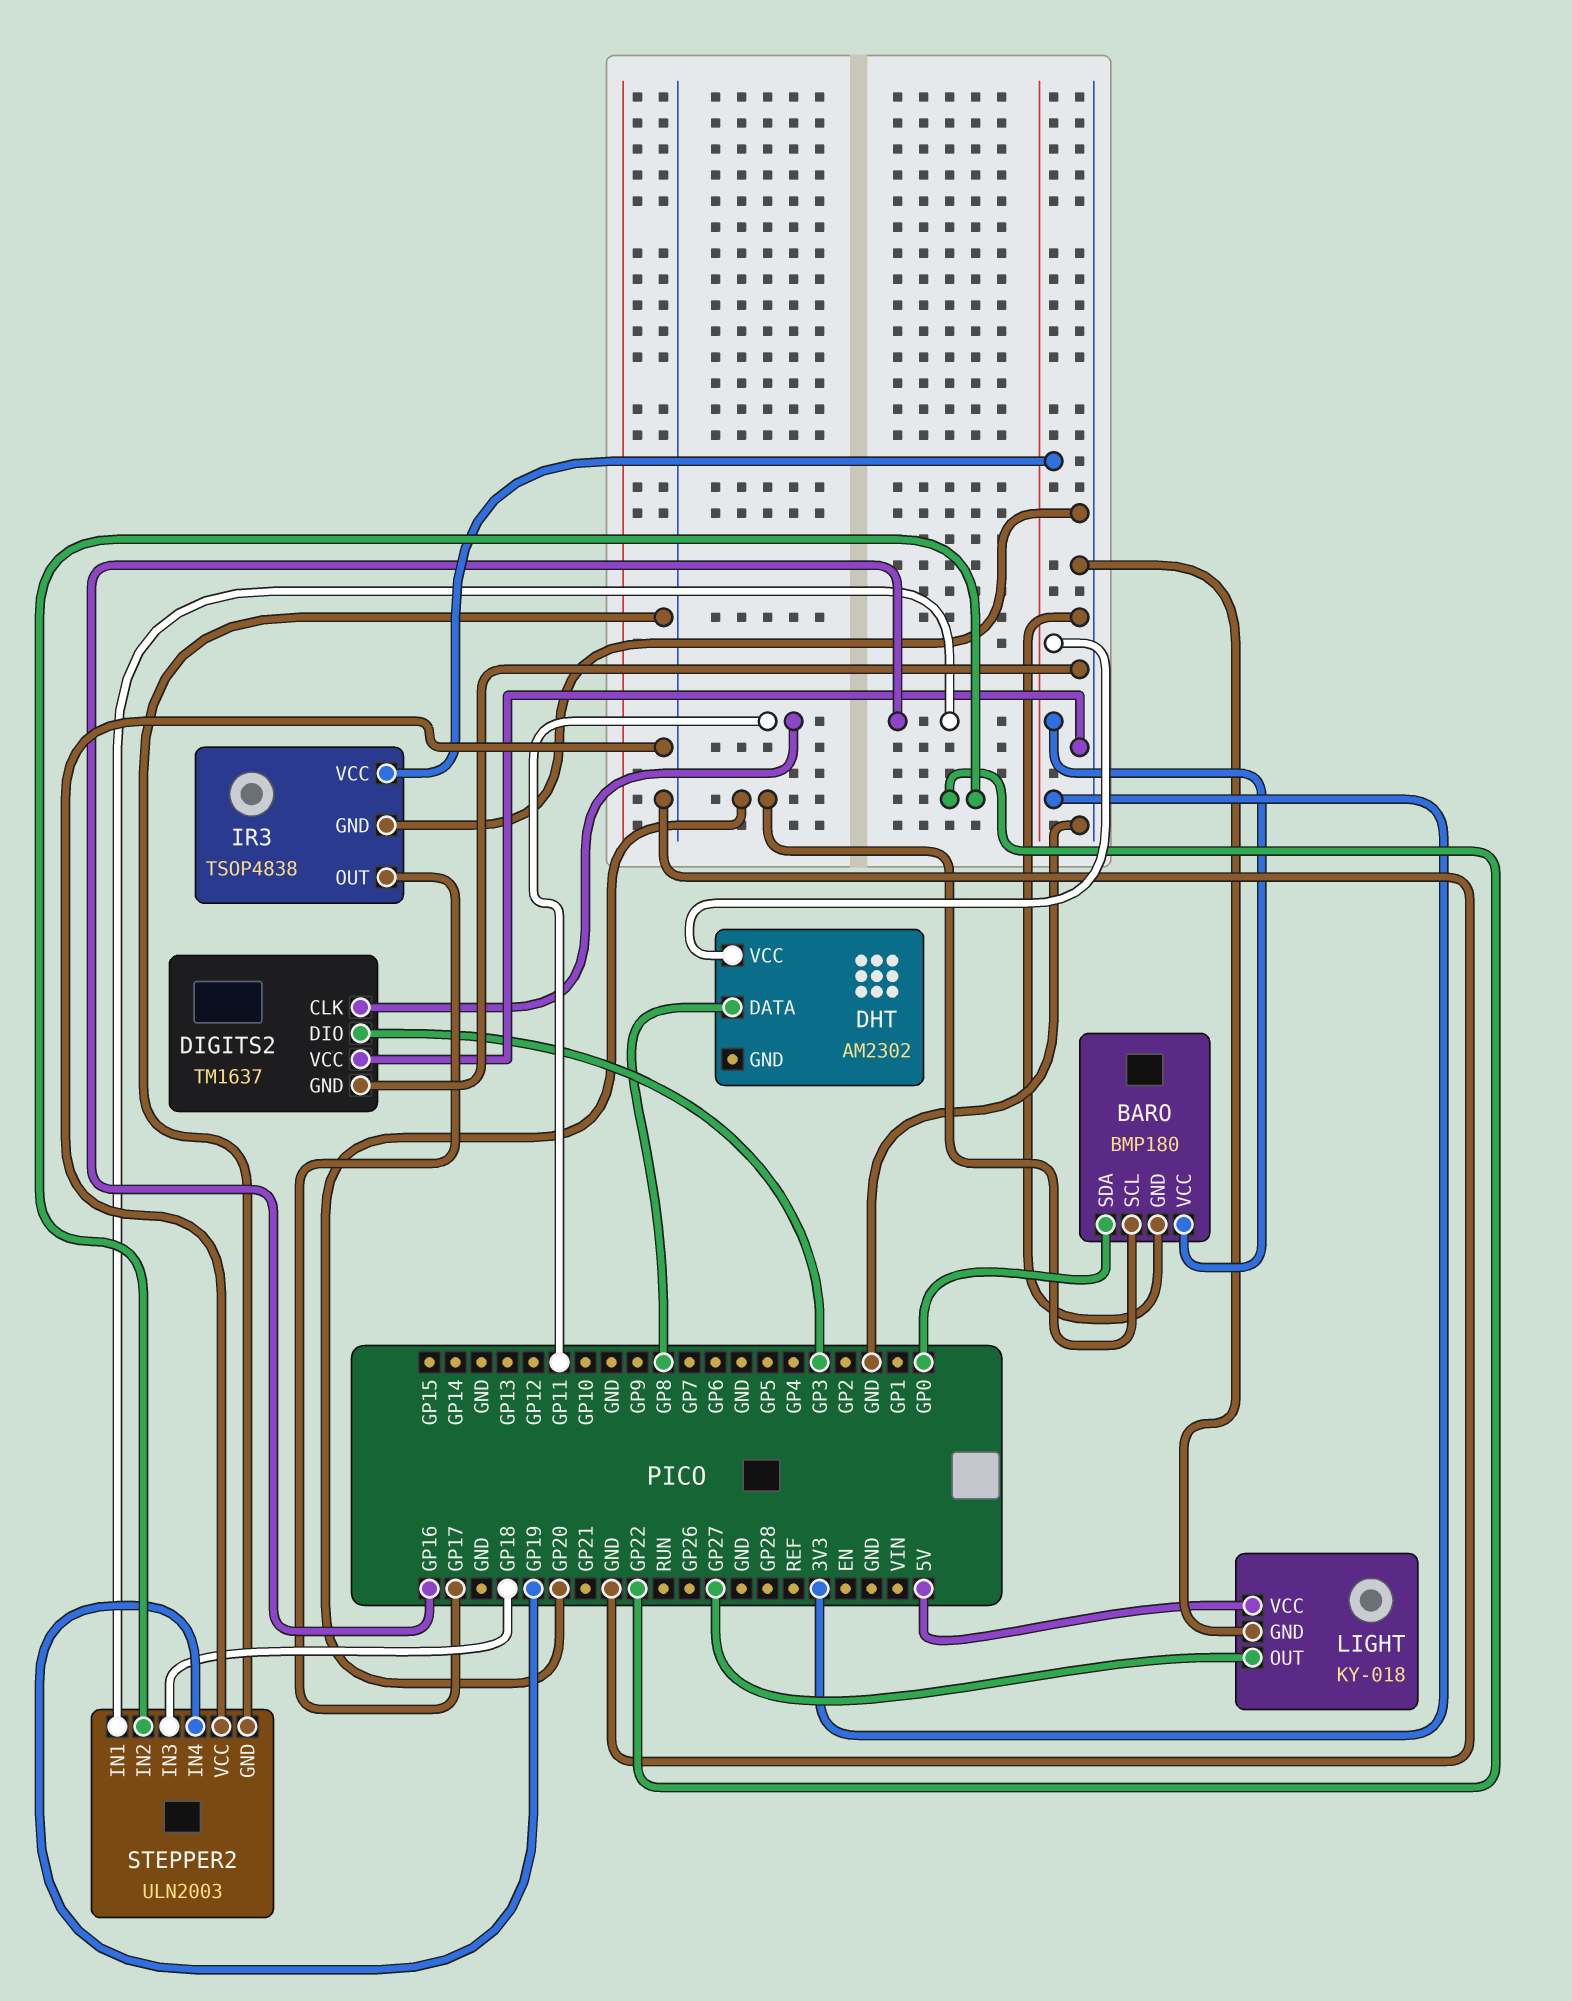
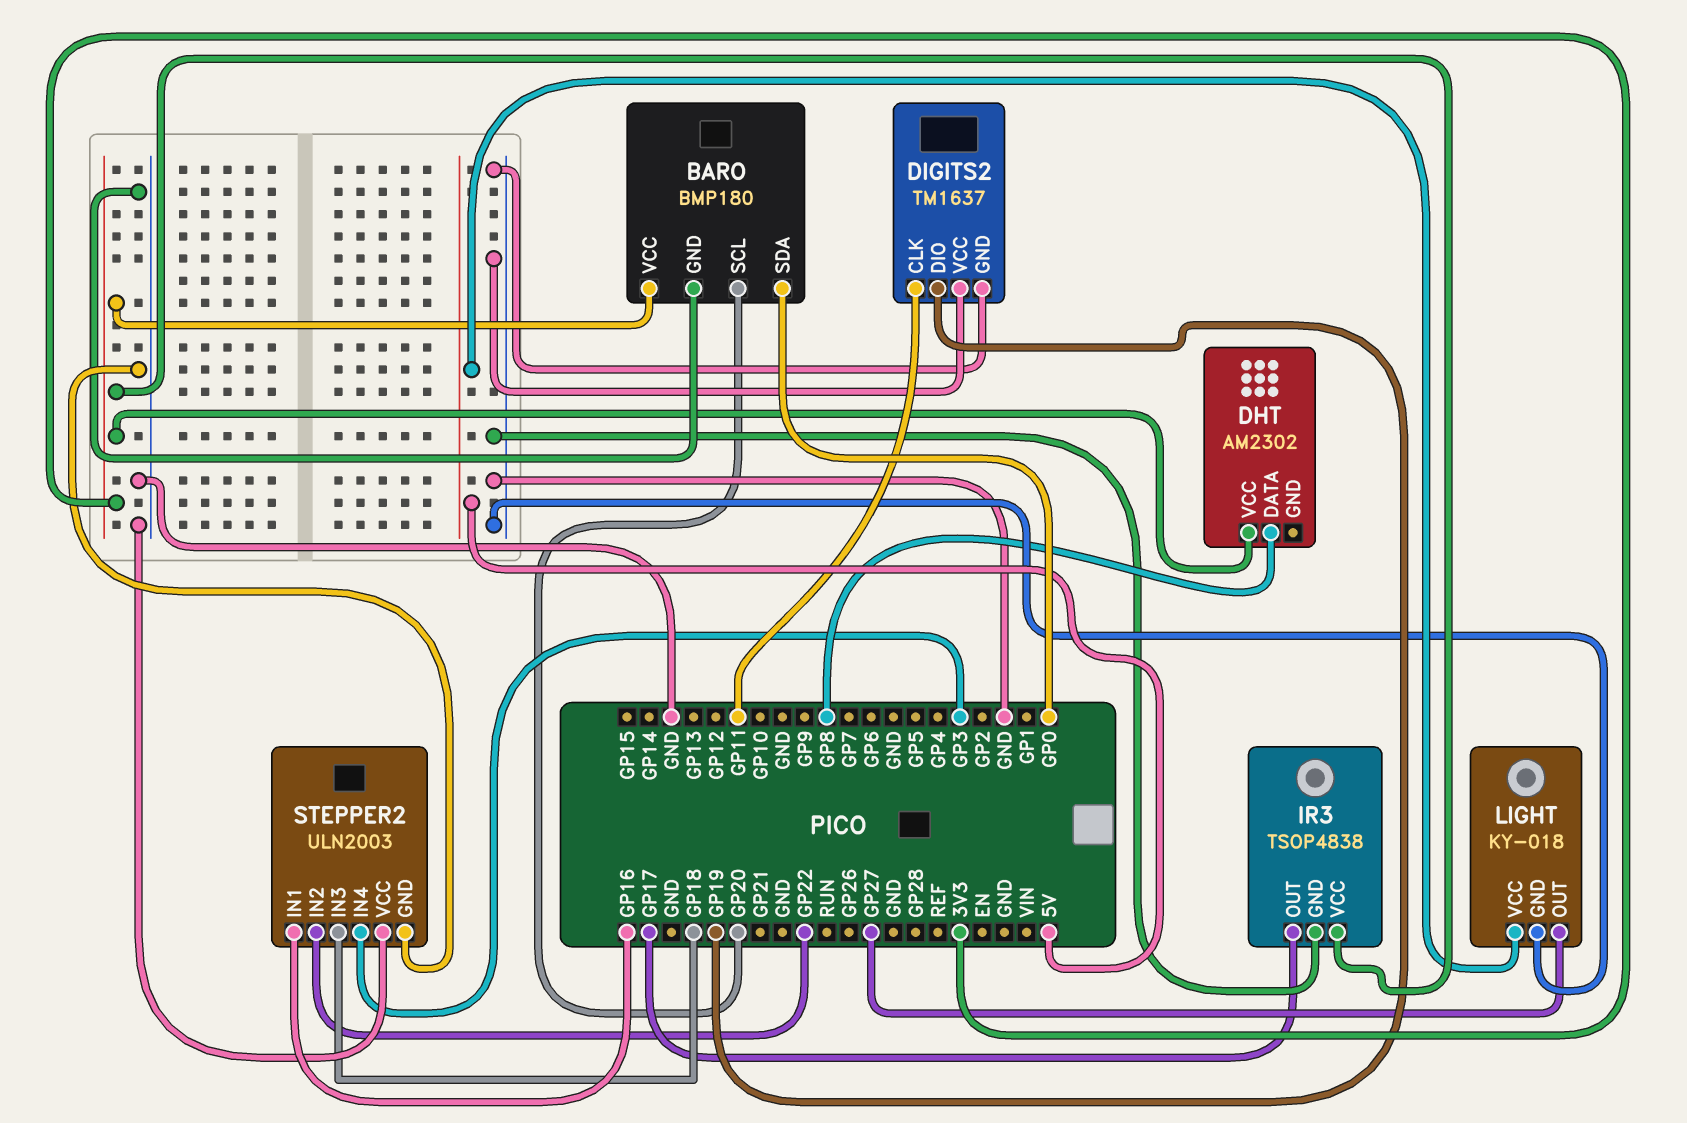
DIGITS2 pin DIO: GP3 -> GP19
STEPPER2 pin IN4: GP19 -> GP3

